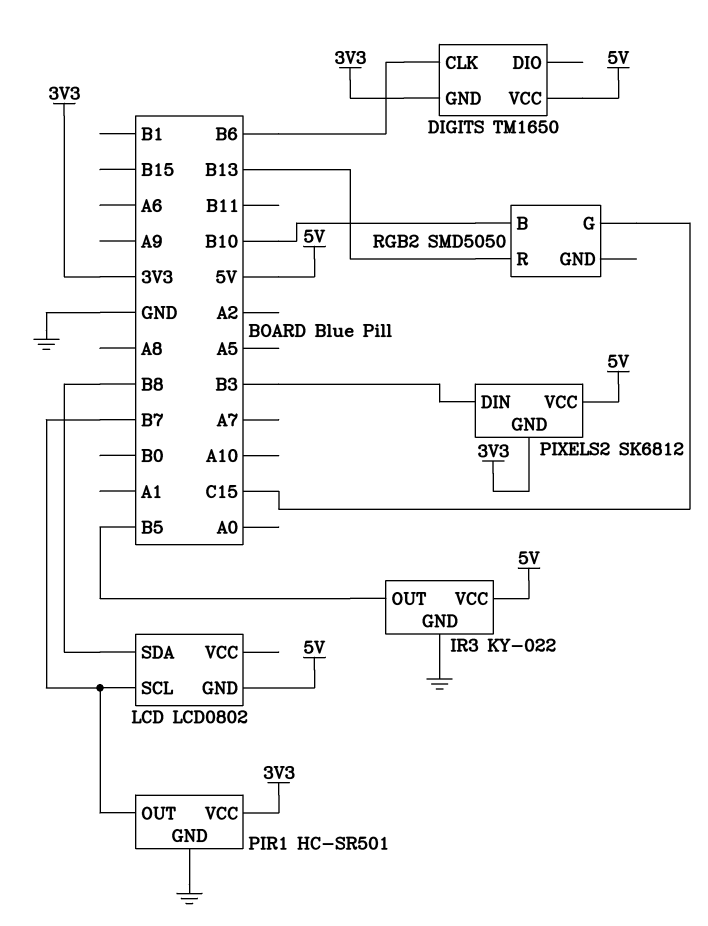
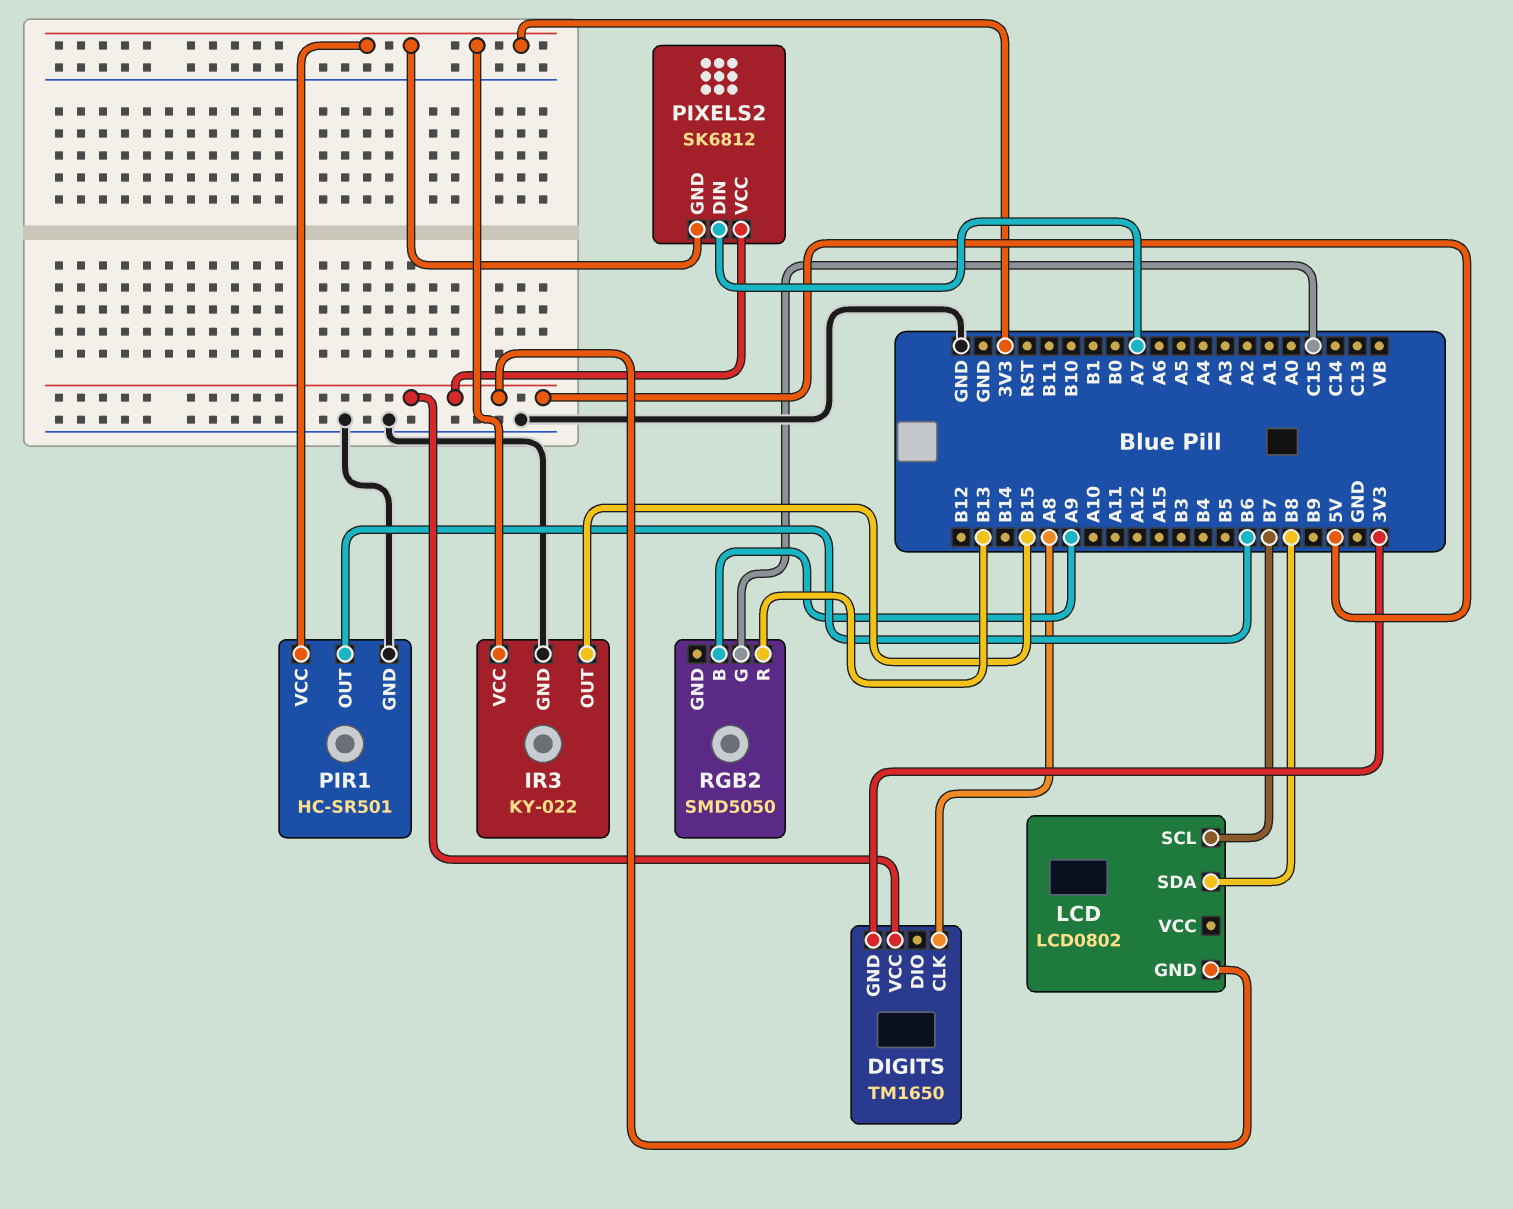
DIGITS pin CLK: B6 -> A8
IR3 pin OUT: B5 -> B15
IR3 pin VCC: 5V -> 3V3
PIR1 pin OUT: B7 -> B6
PIXELS2 pin DIN: B3 -> A7
RGB2 pin B: B10 -> A9

